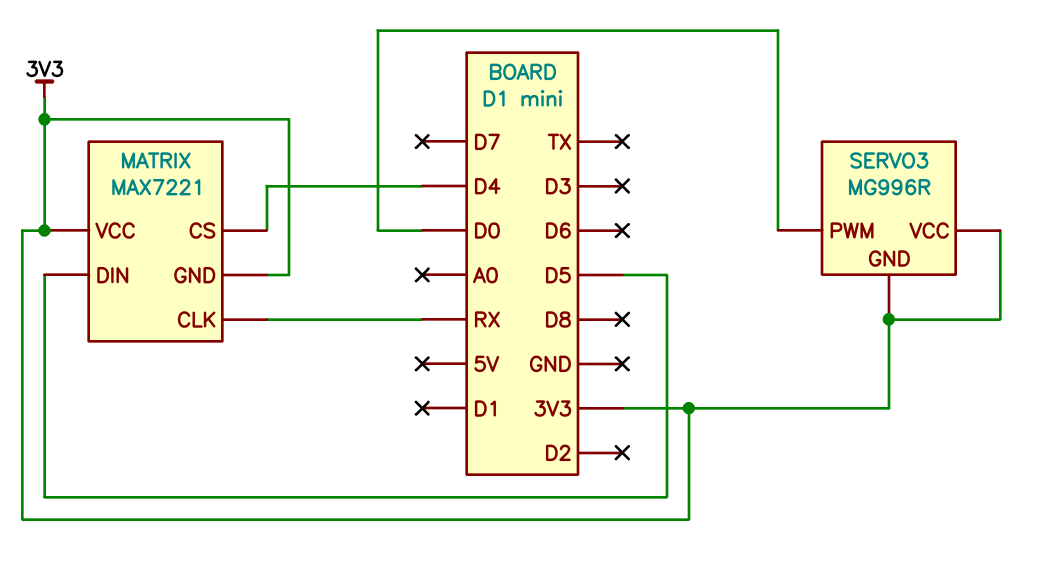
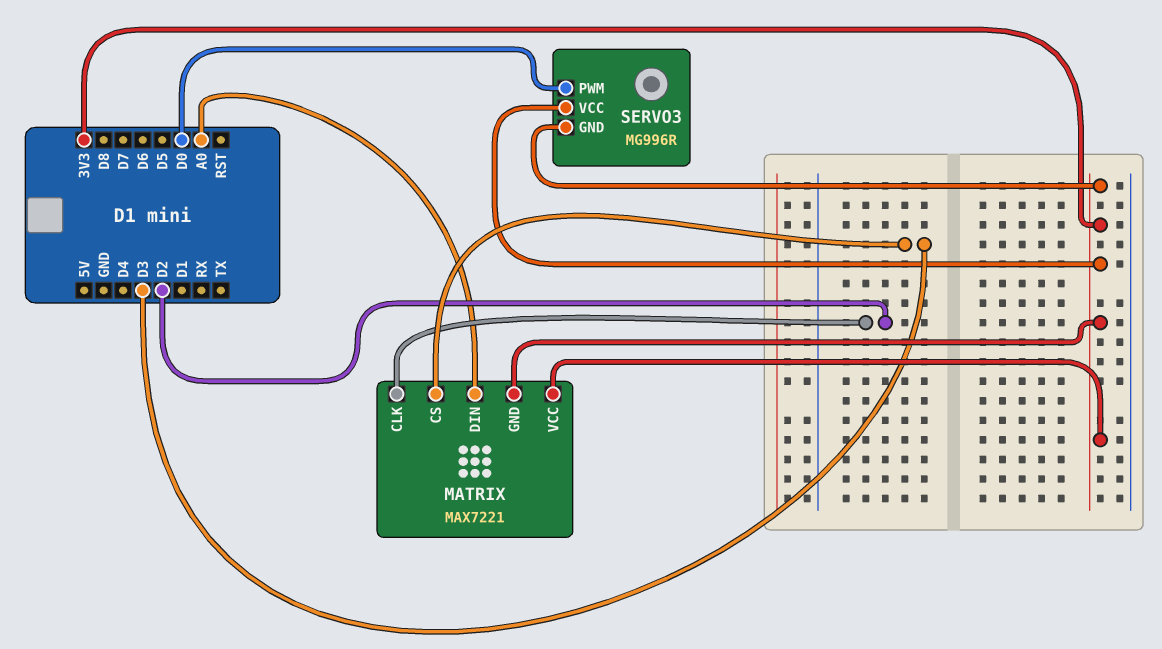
MATRIX pin CLK: RX -> D2
MATRIX pin CS: D4 -> D3
MATRIX pin DIN: D5 -> A0

